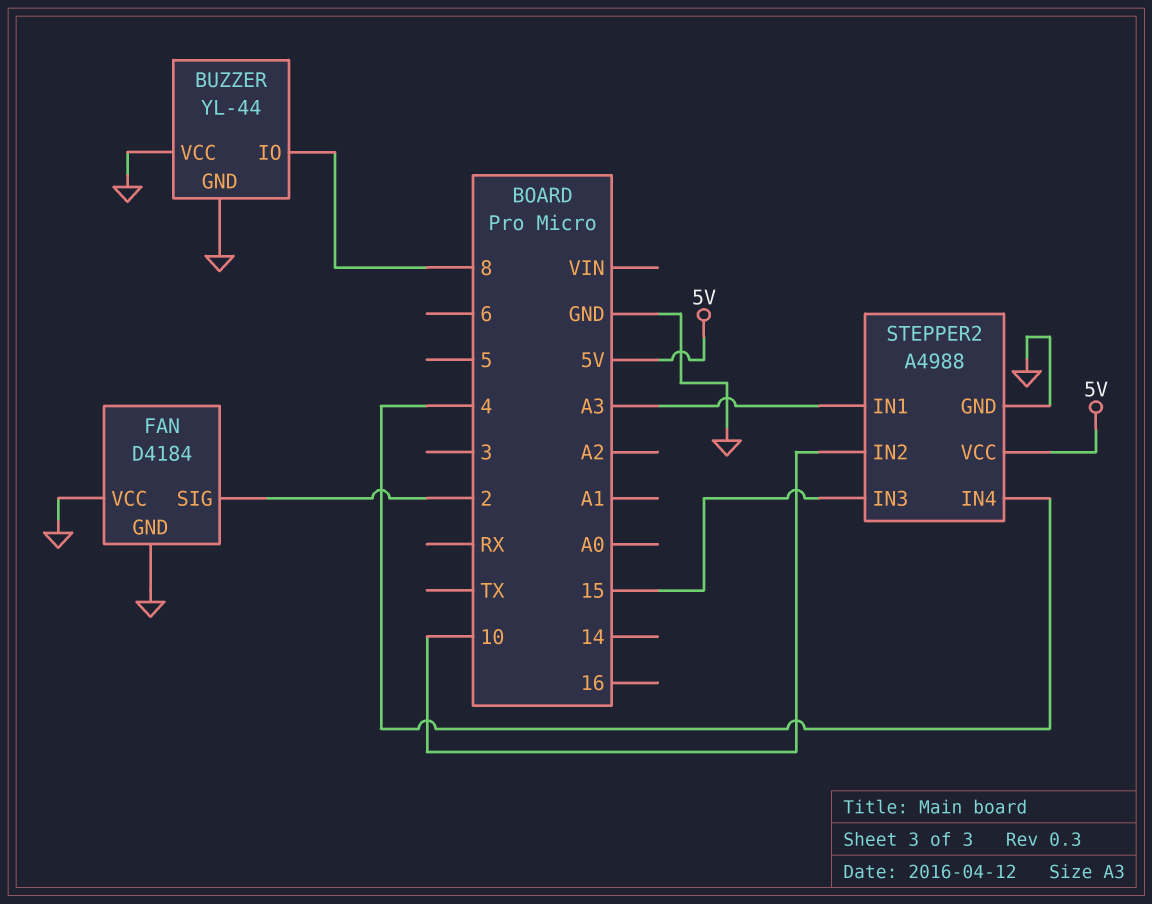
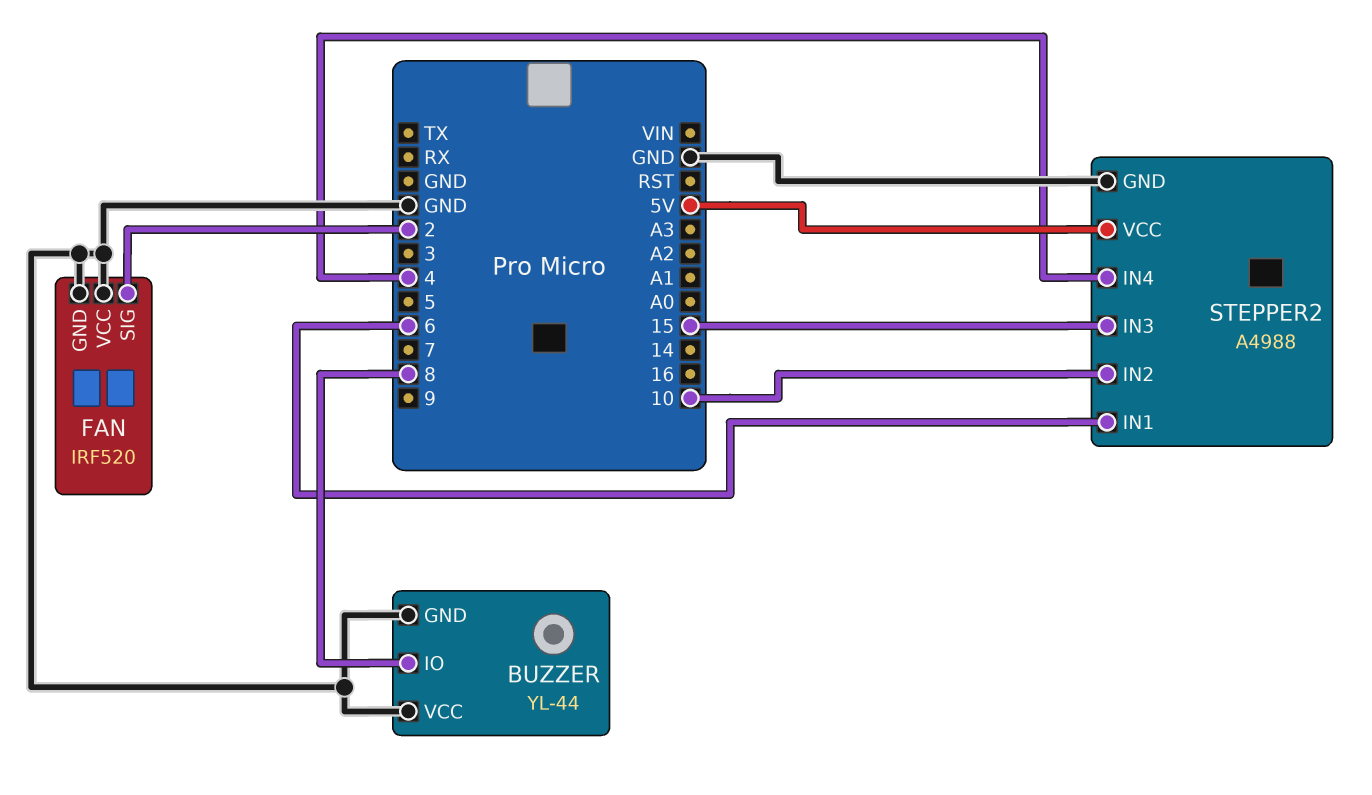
FAN: D4184 -> IRF520
STEPPER2 pin IN1: A3 -> 6

